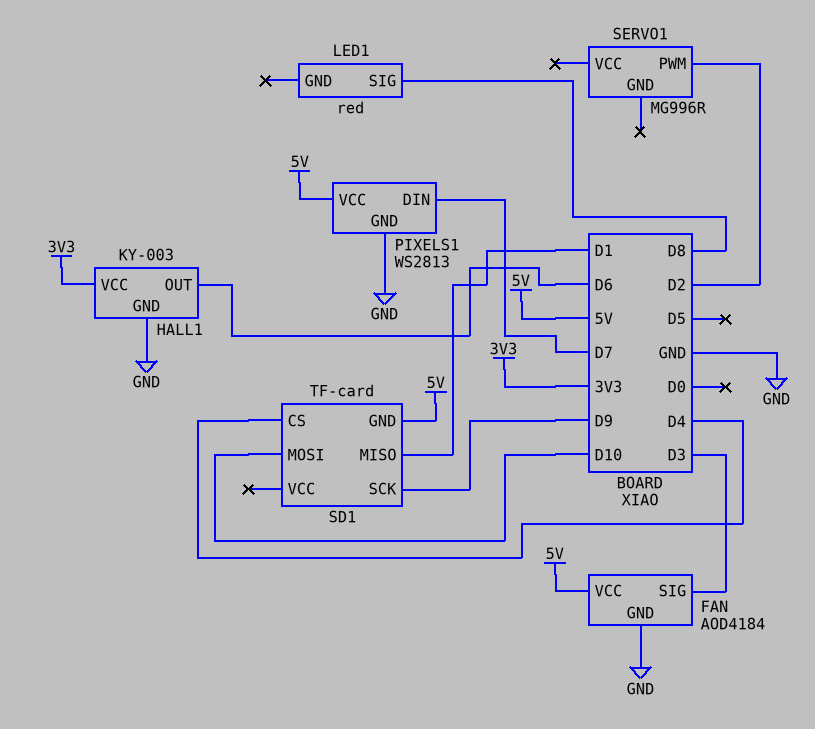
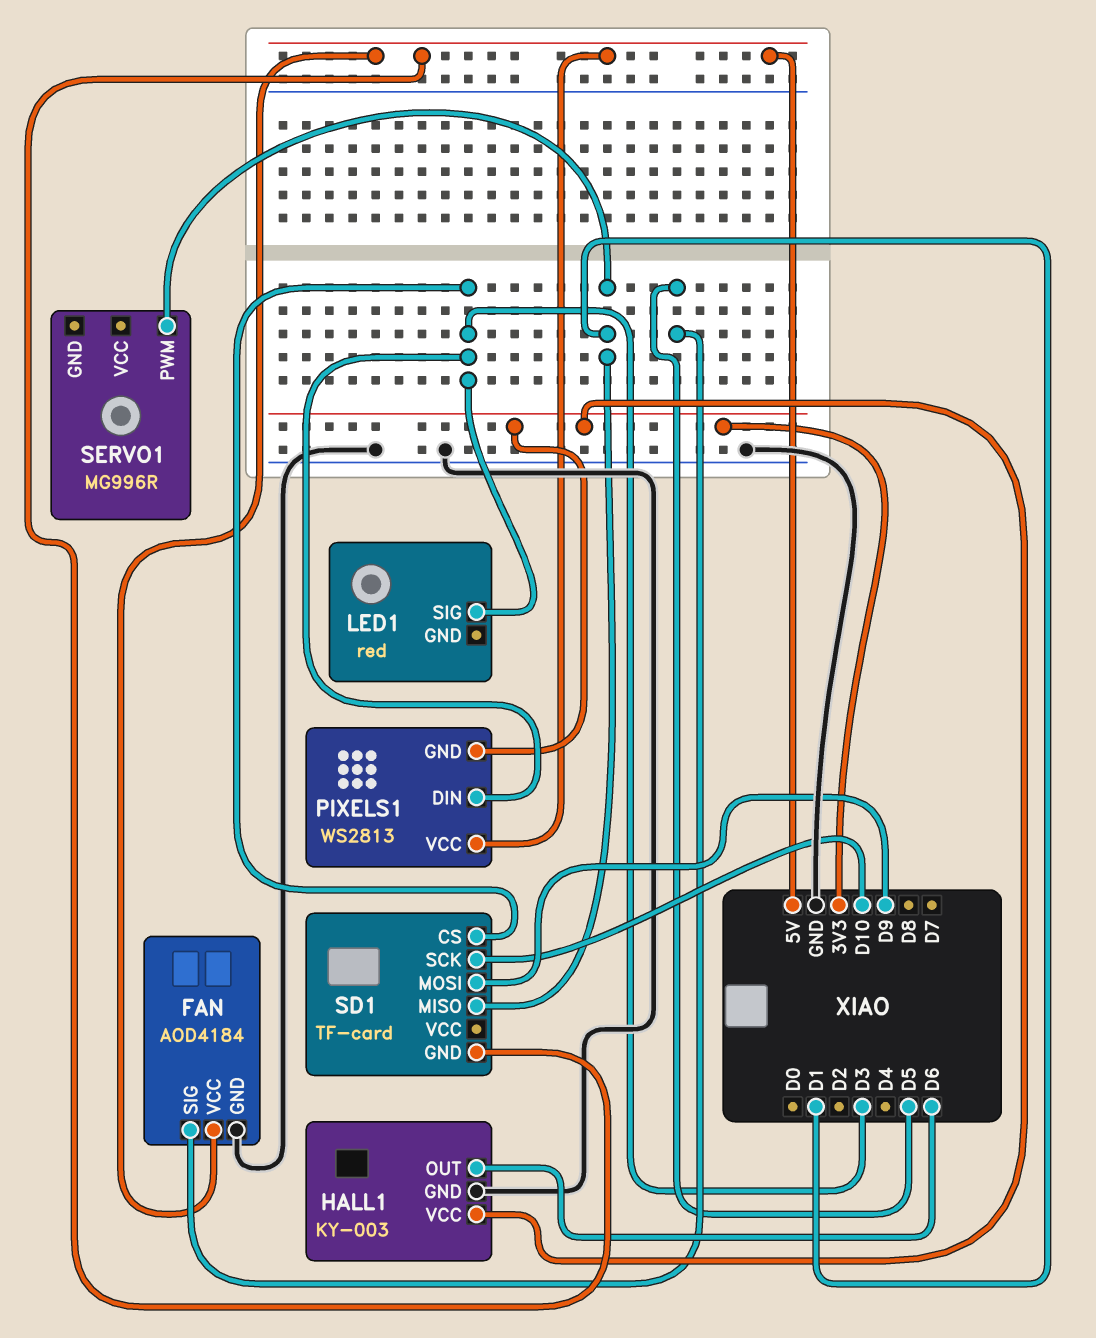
FAN pin SIG: D3 -> D5
LED1 pin SIG: D8 -> D3
PIXELS1 pin DIN: D7 -> D3
PIXELS1 pin GND: GND -> 3V3
SD1 pin CS: D4 -> D3
SD1 pin MOSI: D10 -> D9
SD1 pin SCK: D9 -> D10
SERVO1 pin PWM: D2 -> D1

